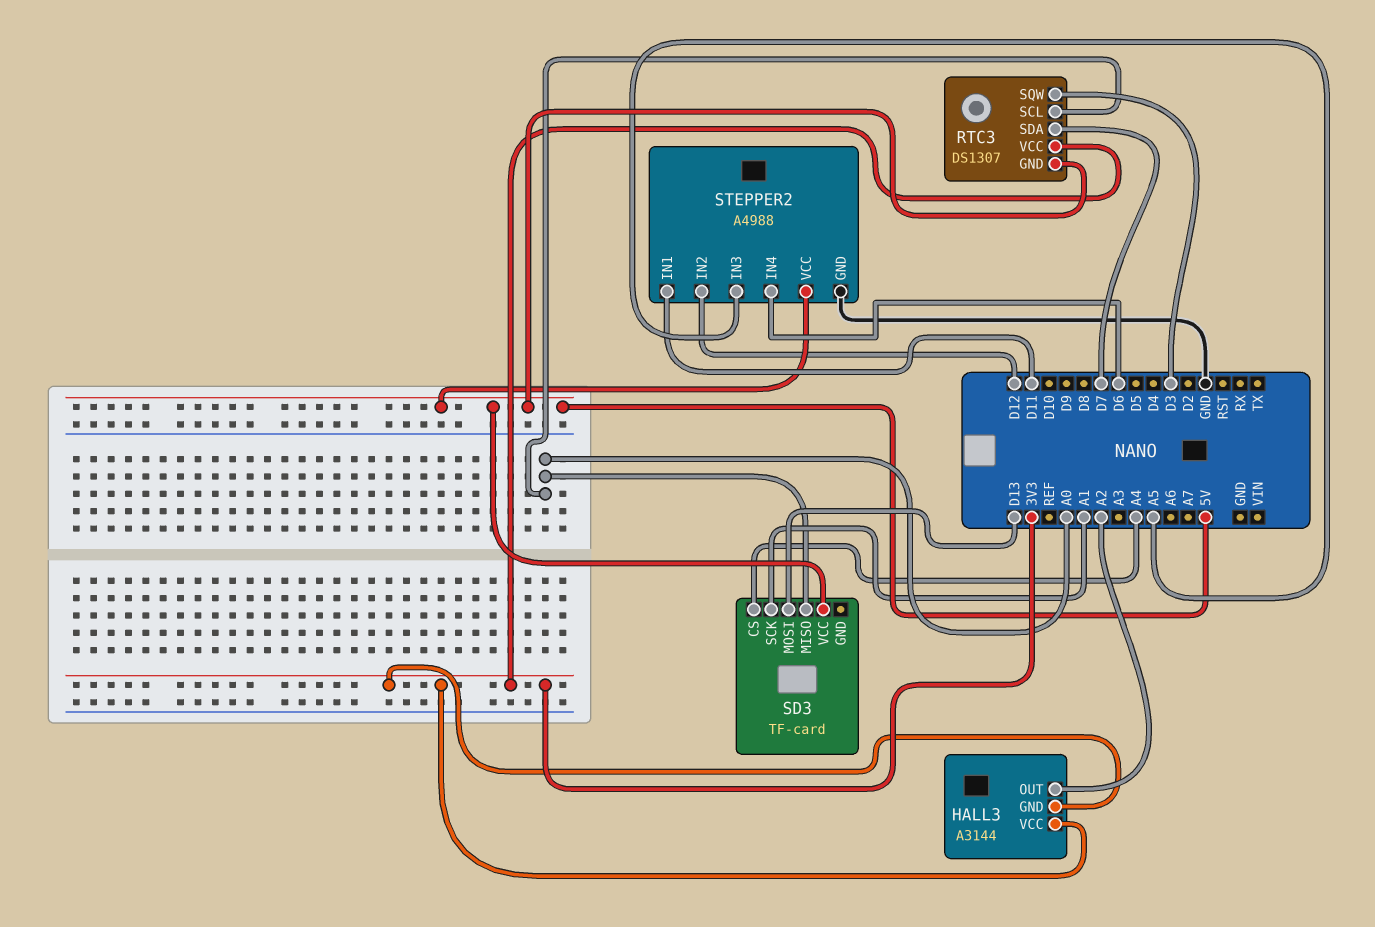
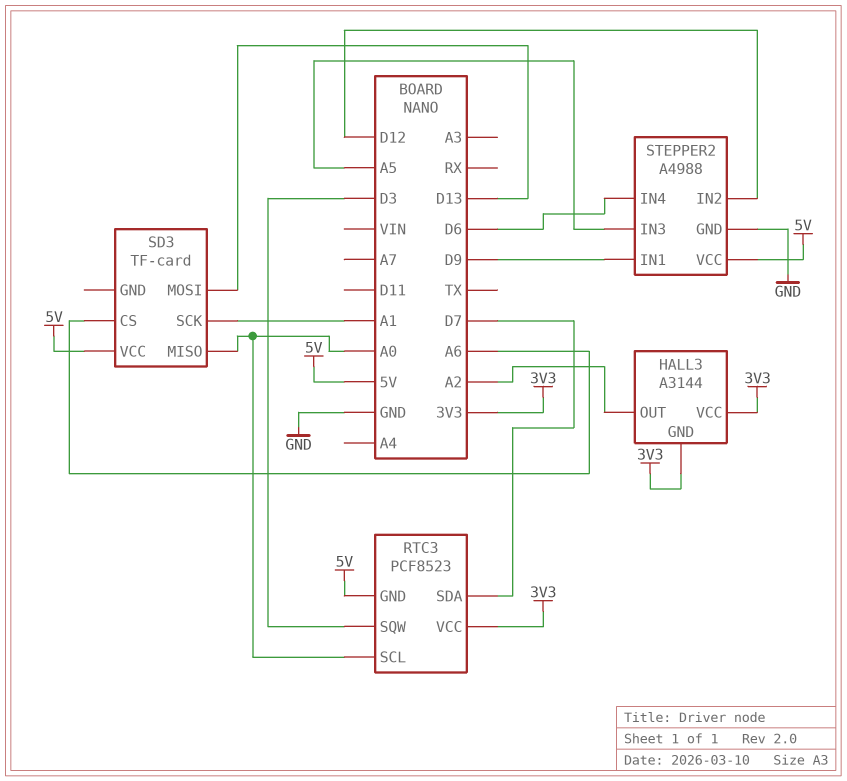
RTC3: DS1307 -> PCF8523
SD3 pin CS: A4 -> A6
STEPPER2 pin IN1: D11 -> D9

